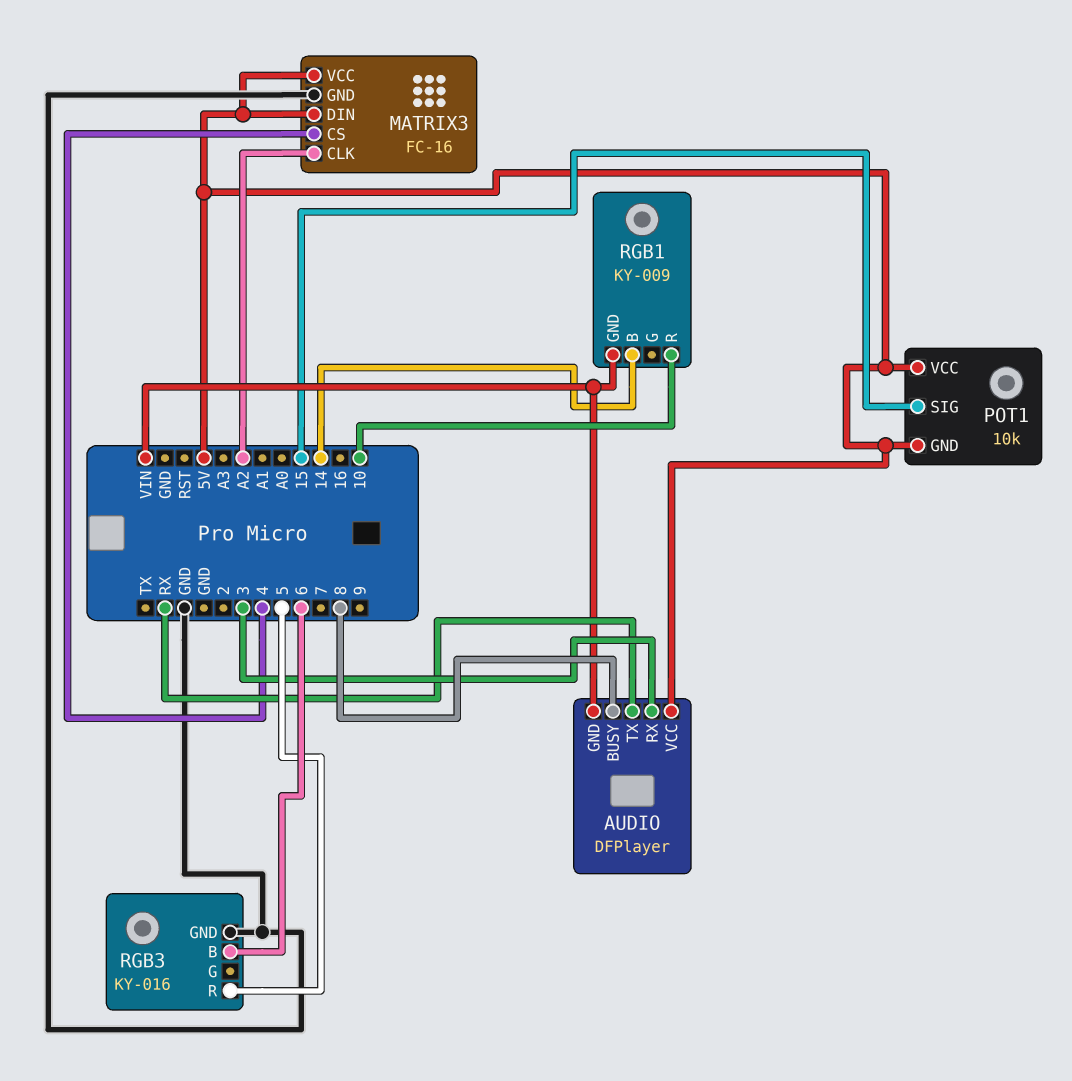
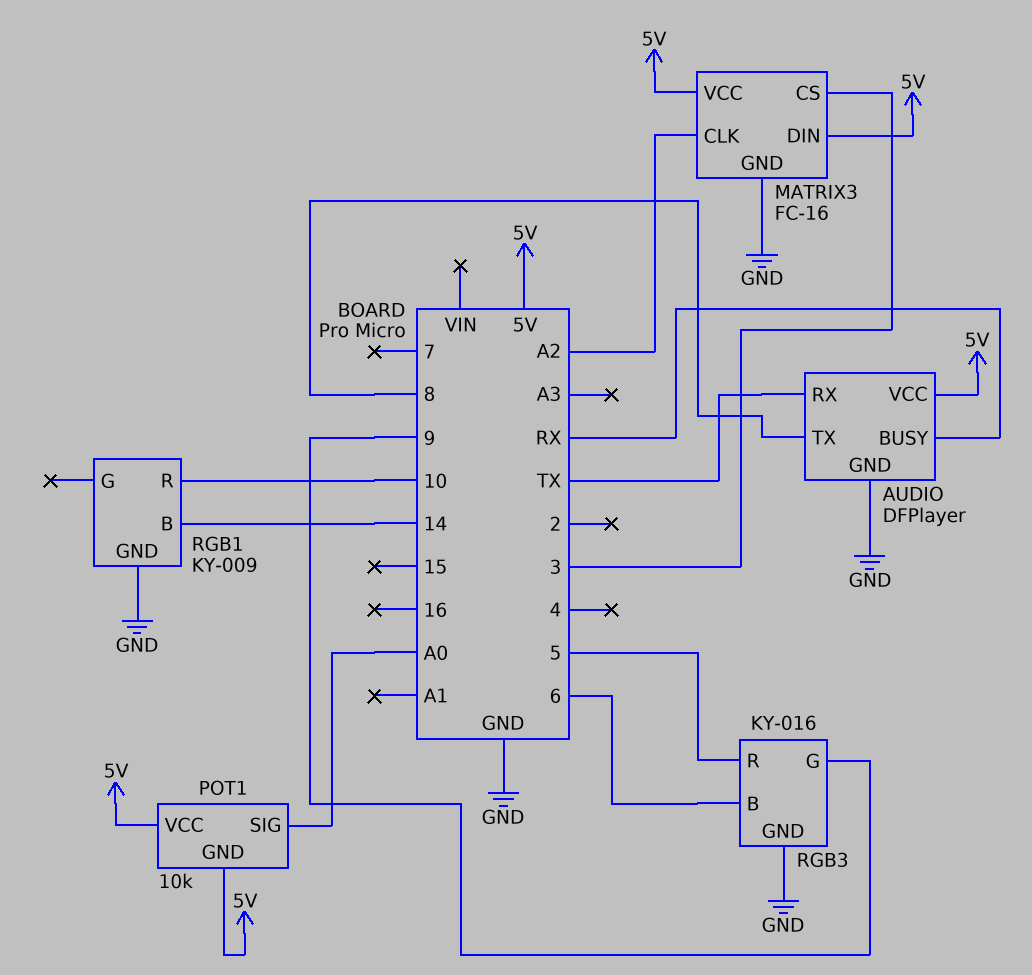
AUDIO pin BUSY: 8 -> RX
AUDIO pin GND: VIN -> GND
AUDIO pin RX: 3 -> TX
AUDIO pin TX: RX -> 8
MATRIX3 pin CS: 4 -> 3
POT1 pin SIG: 15 -> A0
RGB1 pin GND: VIN -> GND
RGB3 pin G: none -> 9

